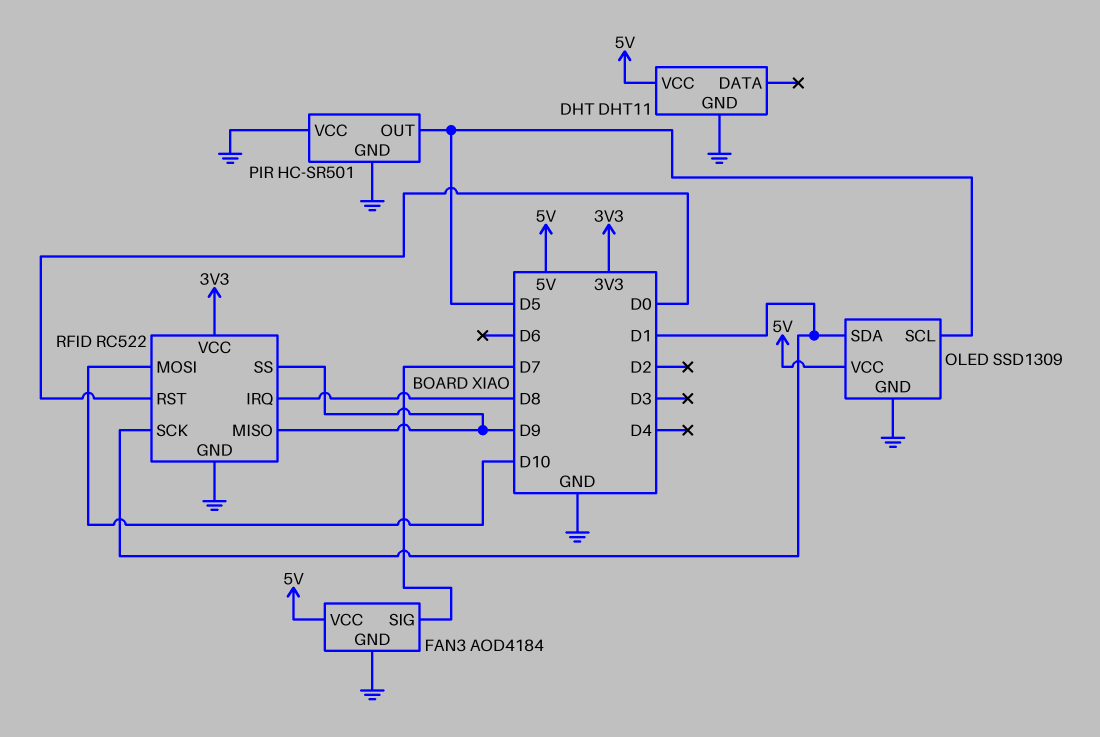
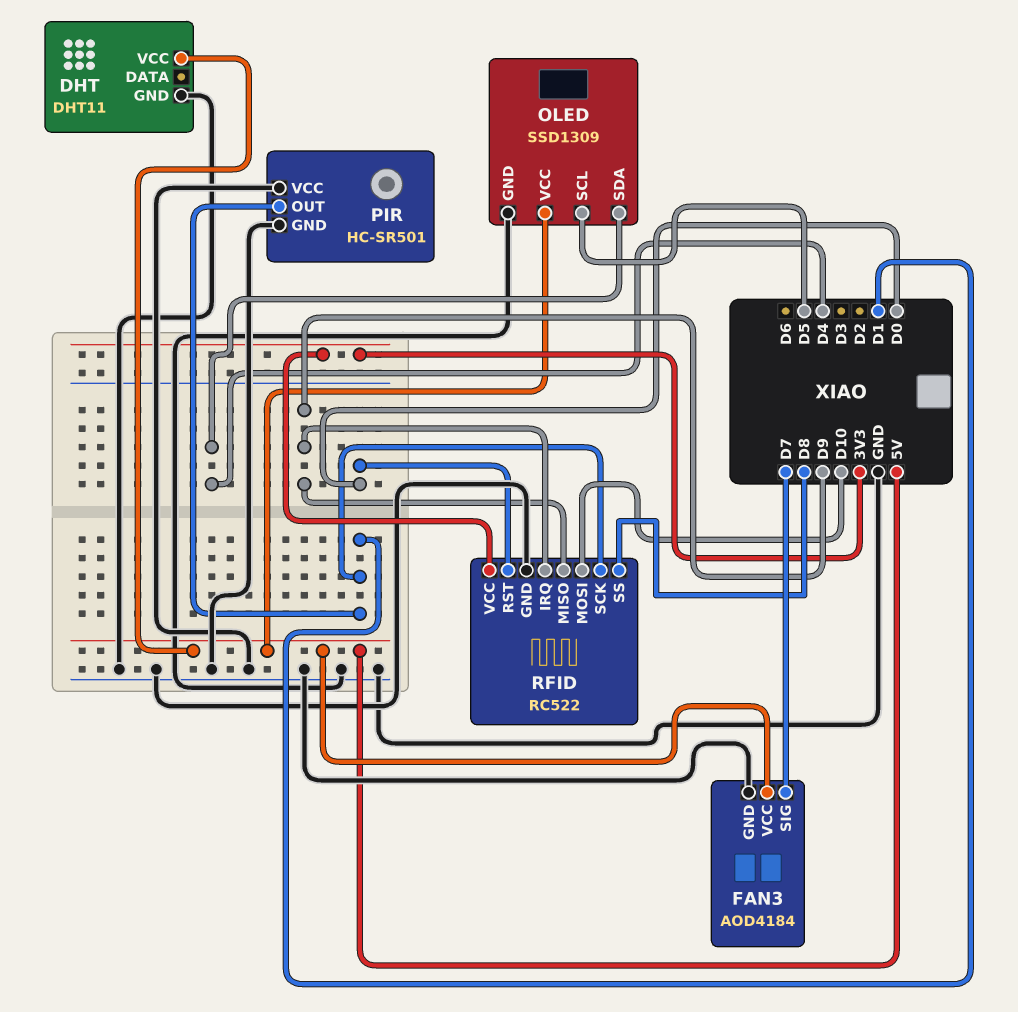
OLED pin SDA: D1 -> D4
PIR pin OUT: D5 -> D1
RFID pin IRQ: D8 -> D9
RFID pin SS: D9 -> D8

